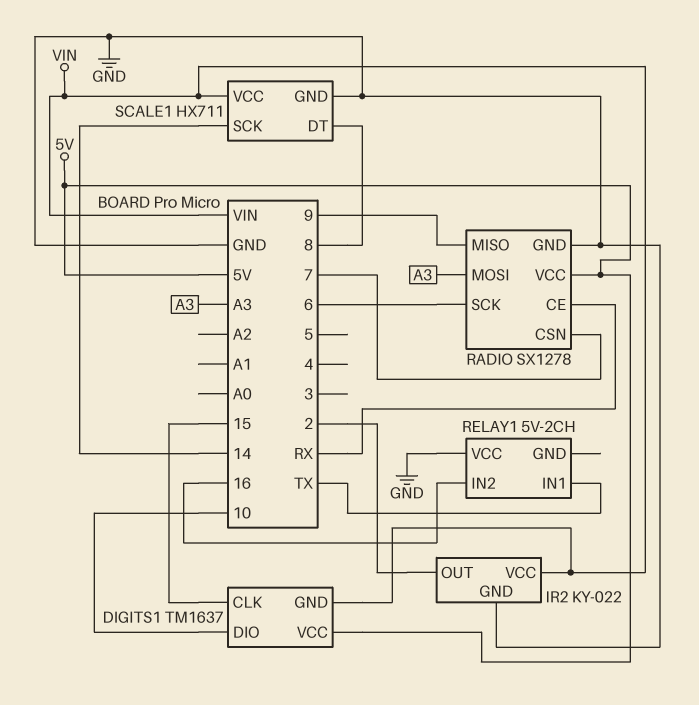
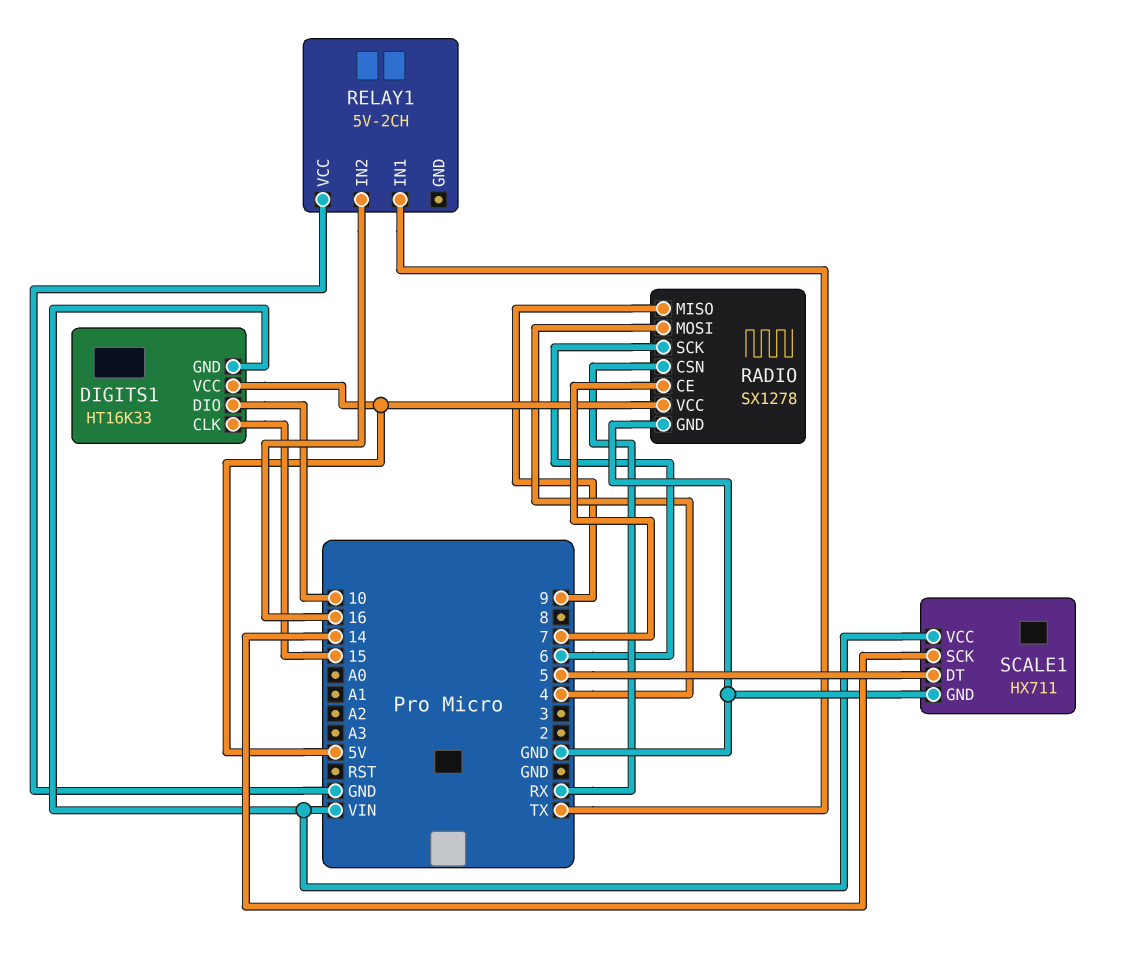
DIGITS1: TM1637 -> HT16K33
IR2: KY-022 -> none
IR2 pin GND: GND -> none
IR2 pin OUT: 2 -> none
IR2 pin VCC: VIN -> none
RADIO pin CE: RX -> 7
RADIO pin CSN: 7 -> RX
RADIO pin MOSI: A3 -> 4
SCALE1 pin DT: 8 -> 5

